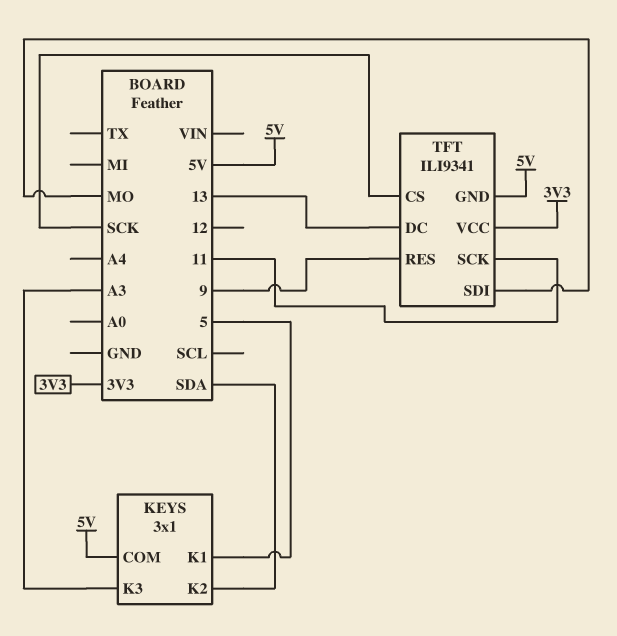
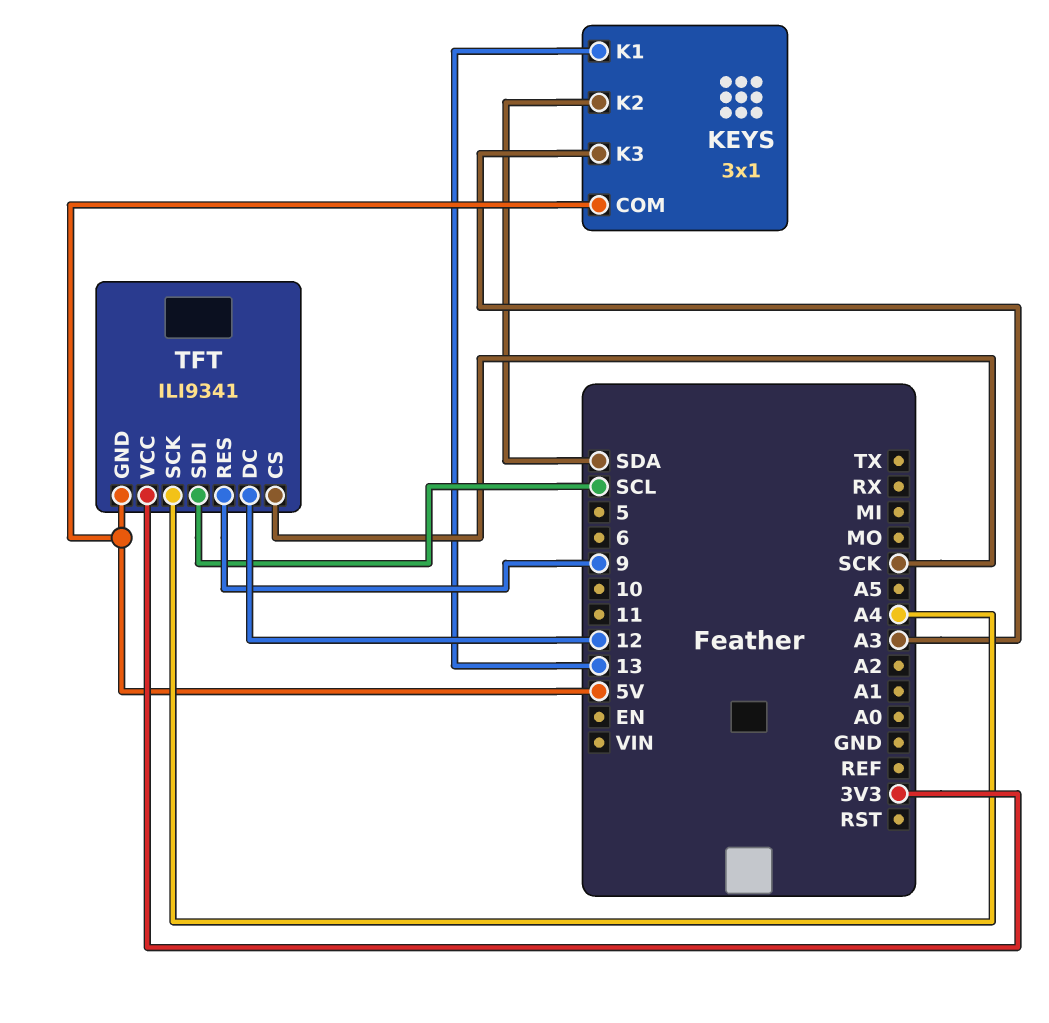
KEYS pin K1: 5 -> 13
TFT pin DC: 13 -> 12
TFT pin SCK: 11 -> A4
TFT pin SDI: MO -> SCL

